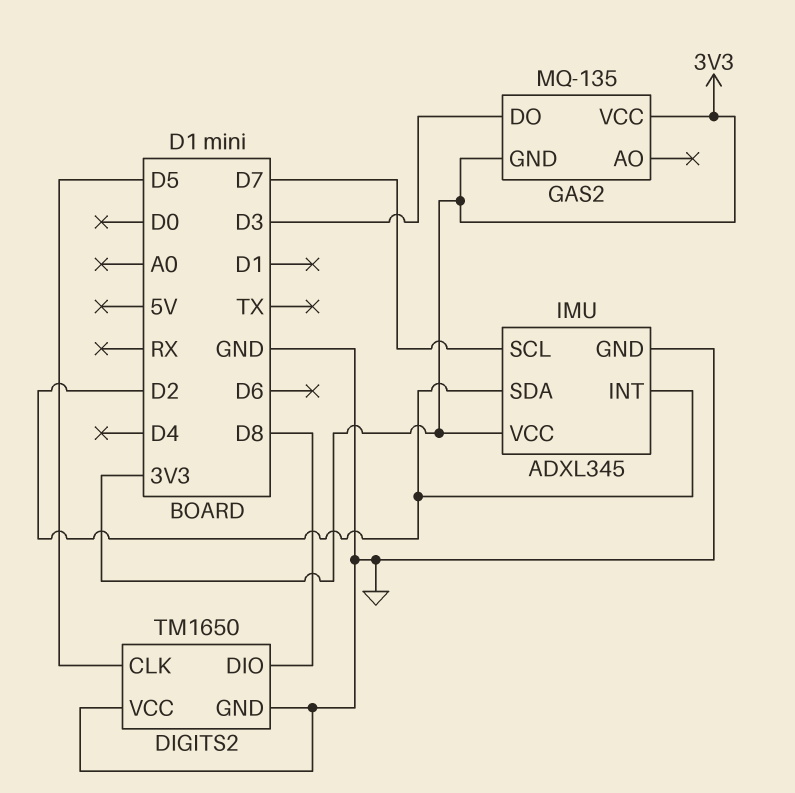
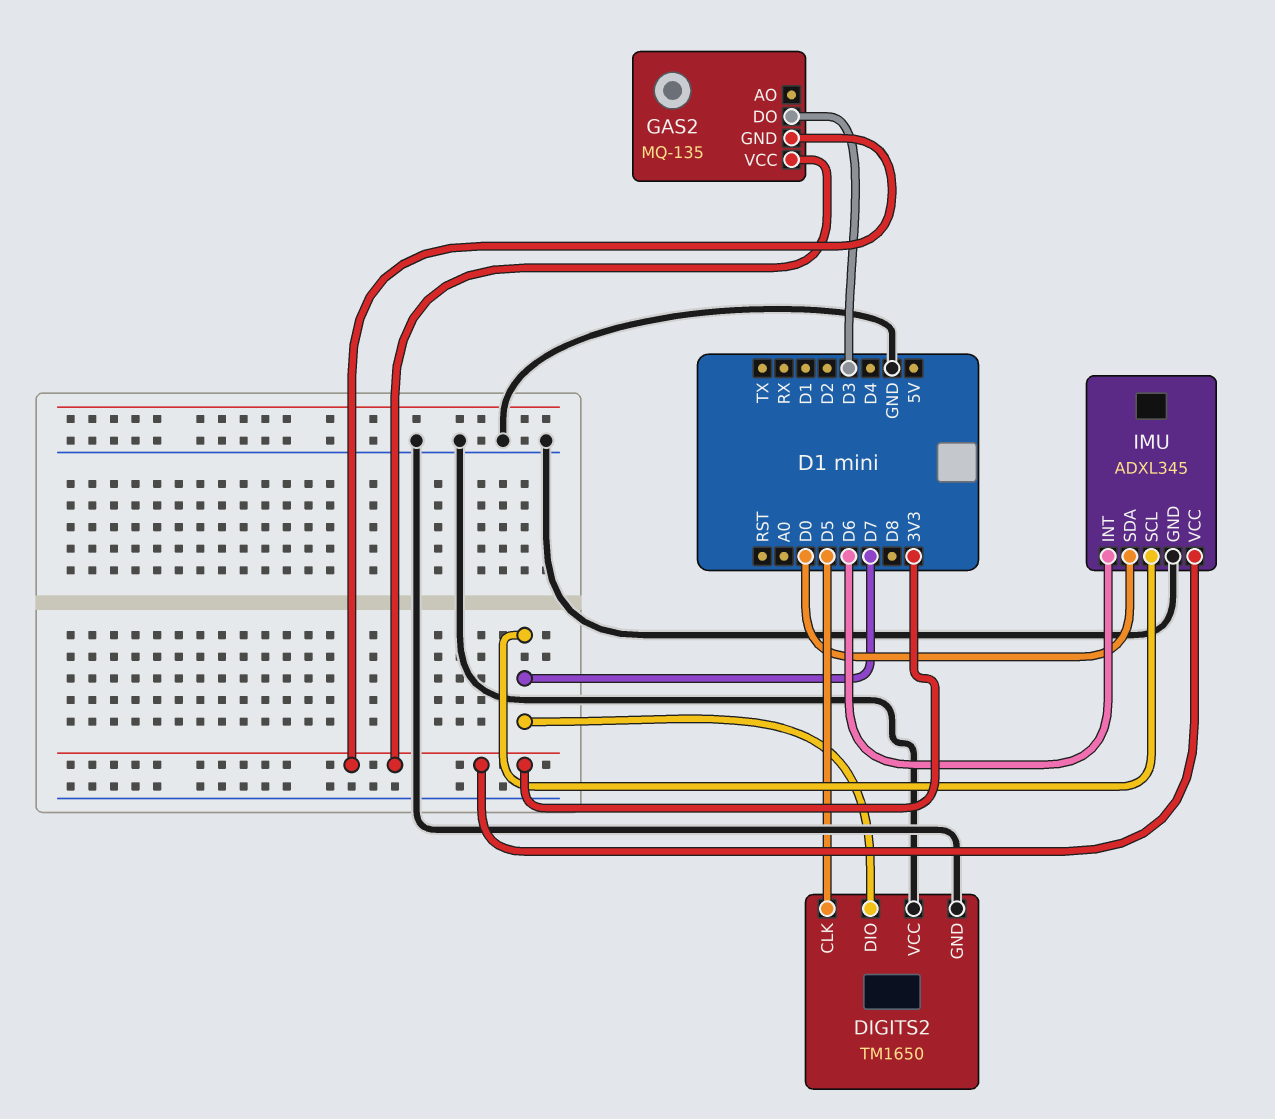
DIGITS2 pin DIO: D8 -> D7
IMU pin INT: D2 -> D6
IMU pin SDA: D2 -> D0

